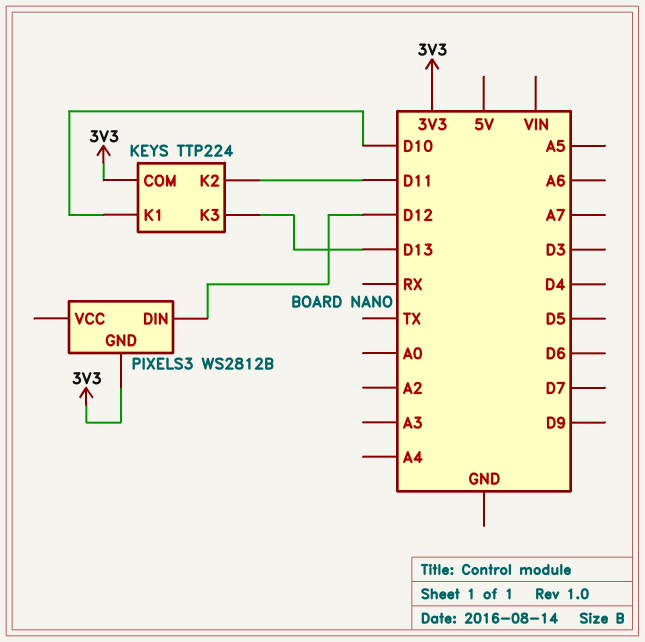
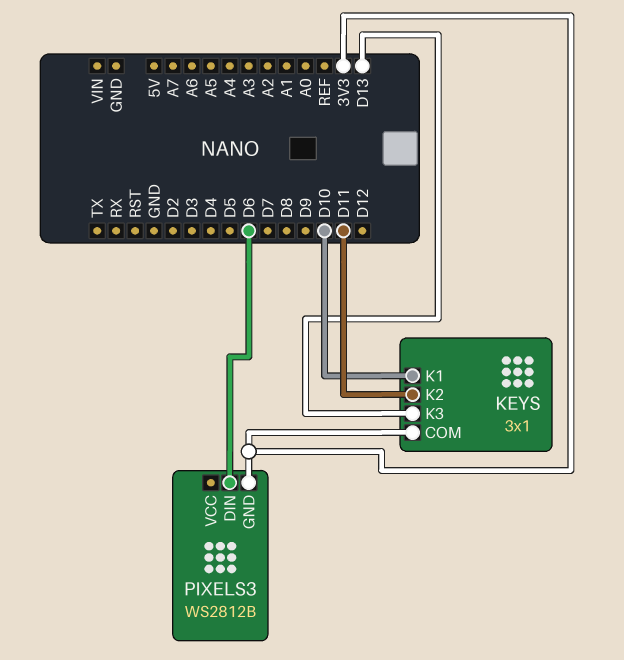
KEYS: TTP224 -> 3x1
PIXELS3 pin DIN: D12 -> D6

